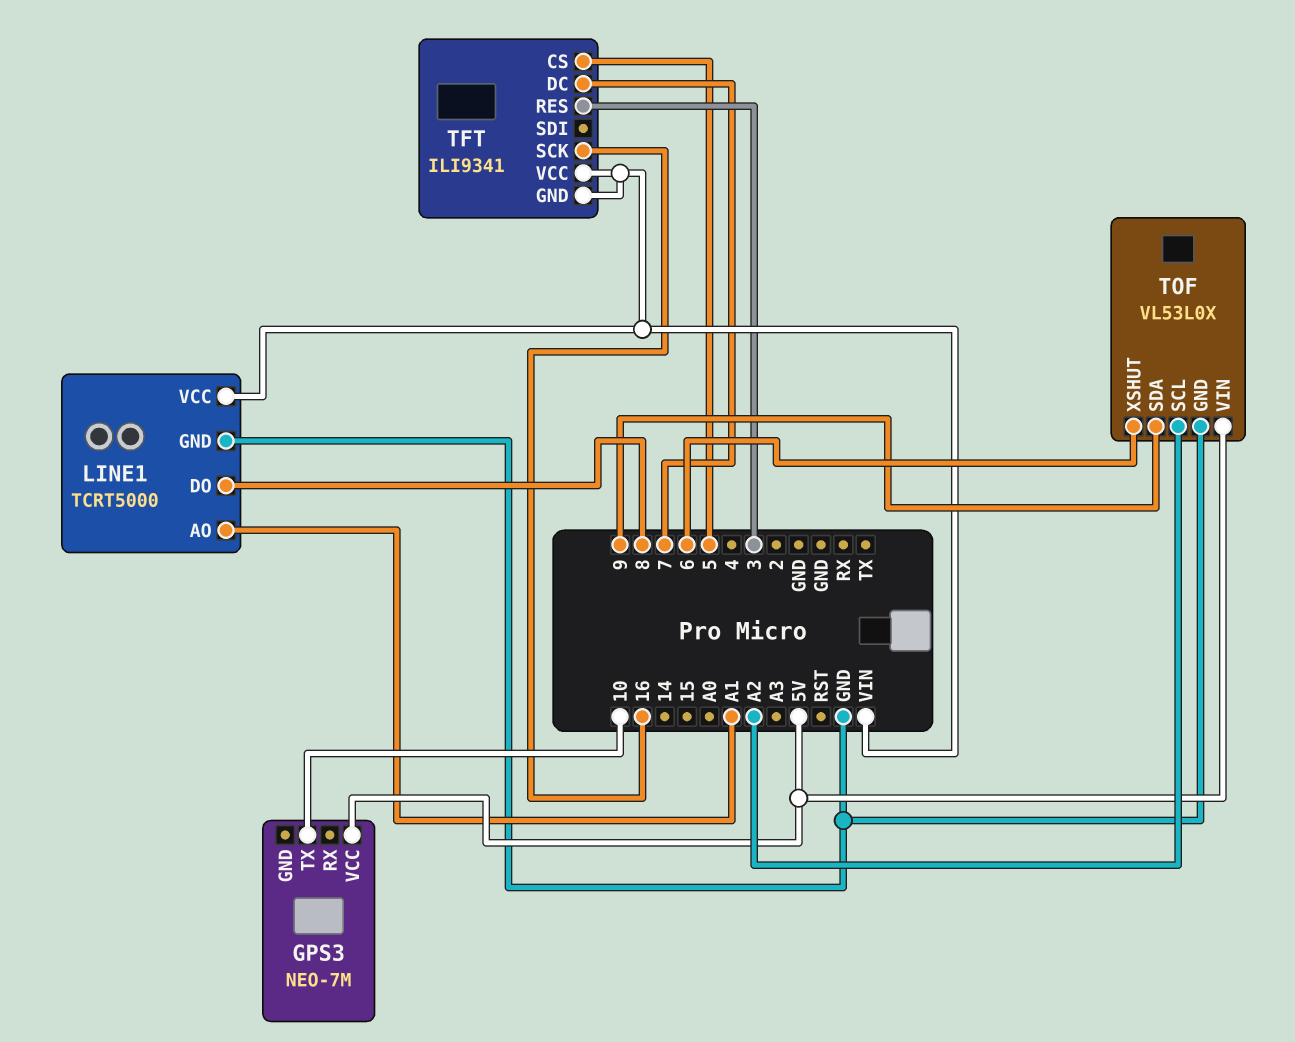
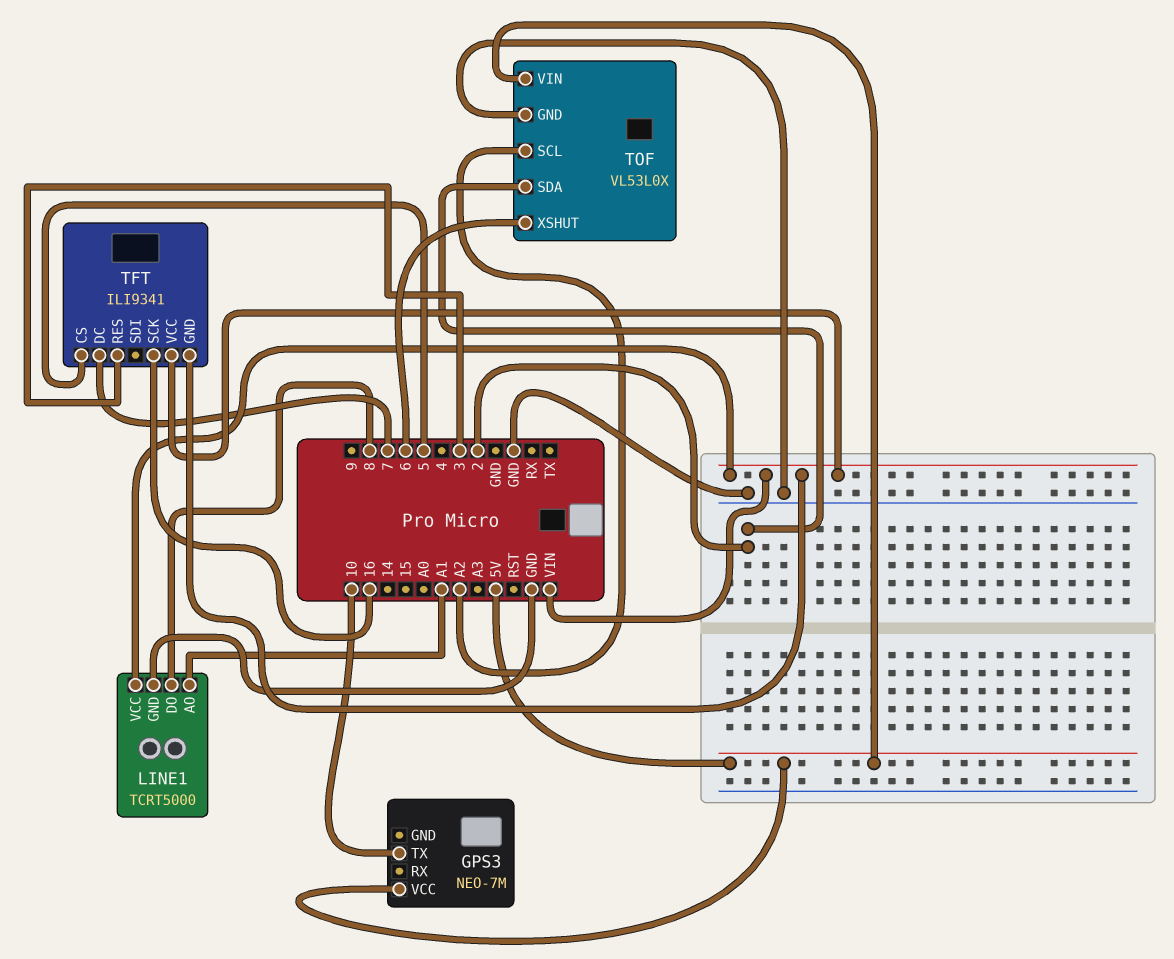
TOF pin SDA: 9 -> 2

